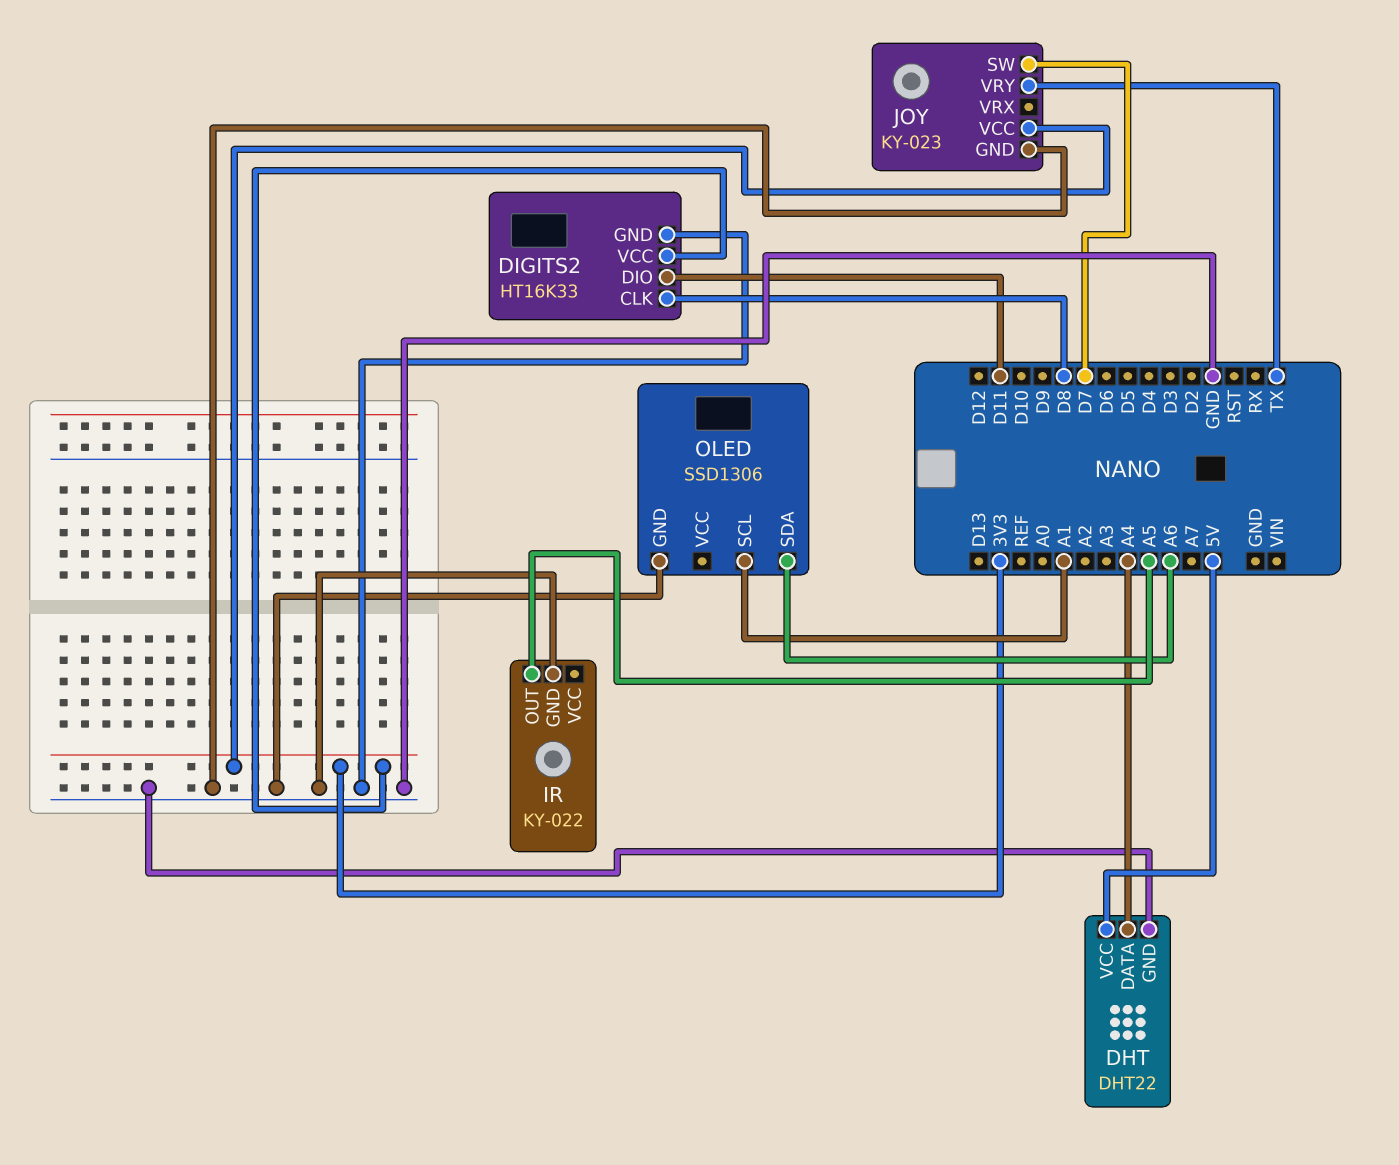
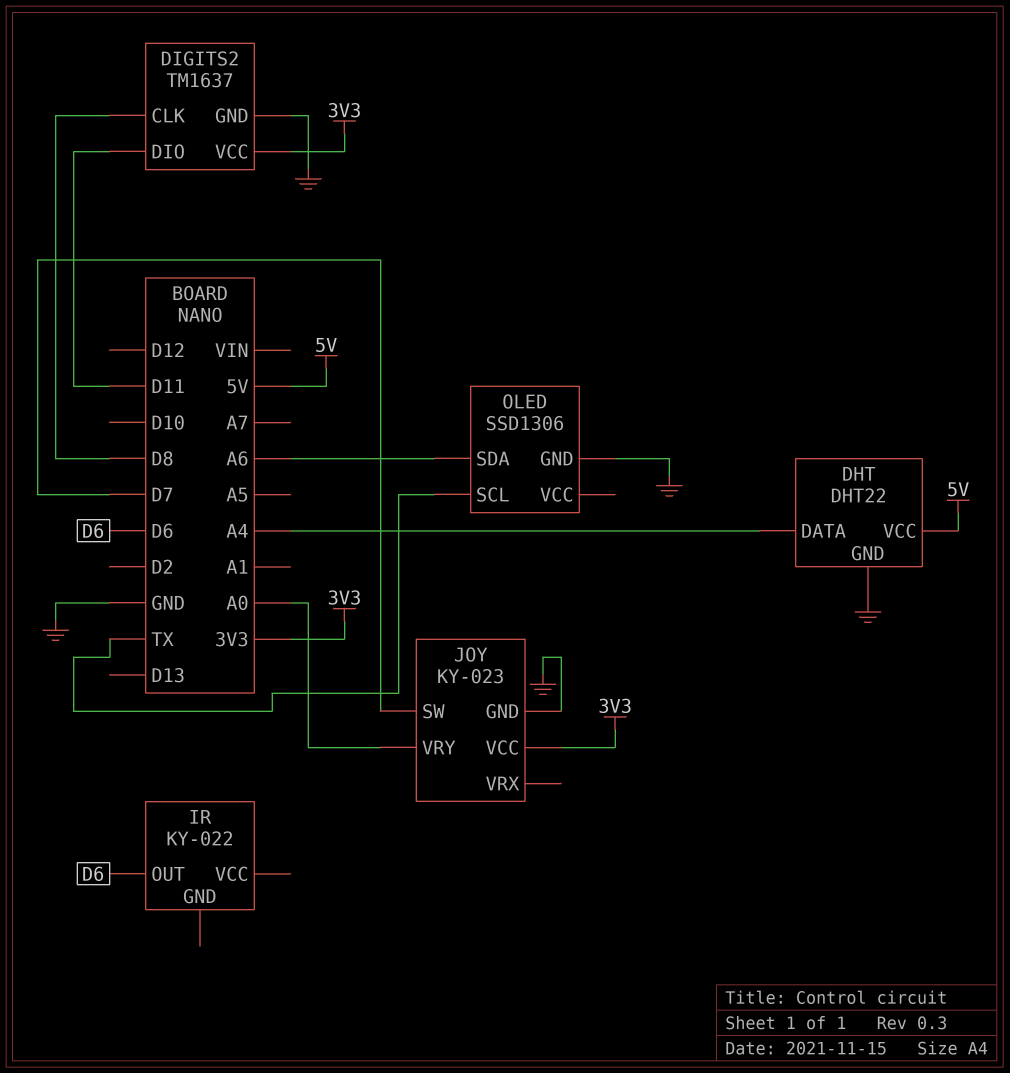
DIGITS2: HT16K33 -> TM1637
IR pin GND: GND -> none
IR pin OUT: A5 -> D6
JOY pin VRY: TX -> A0
OLED pin SCL: A1 -> TX

